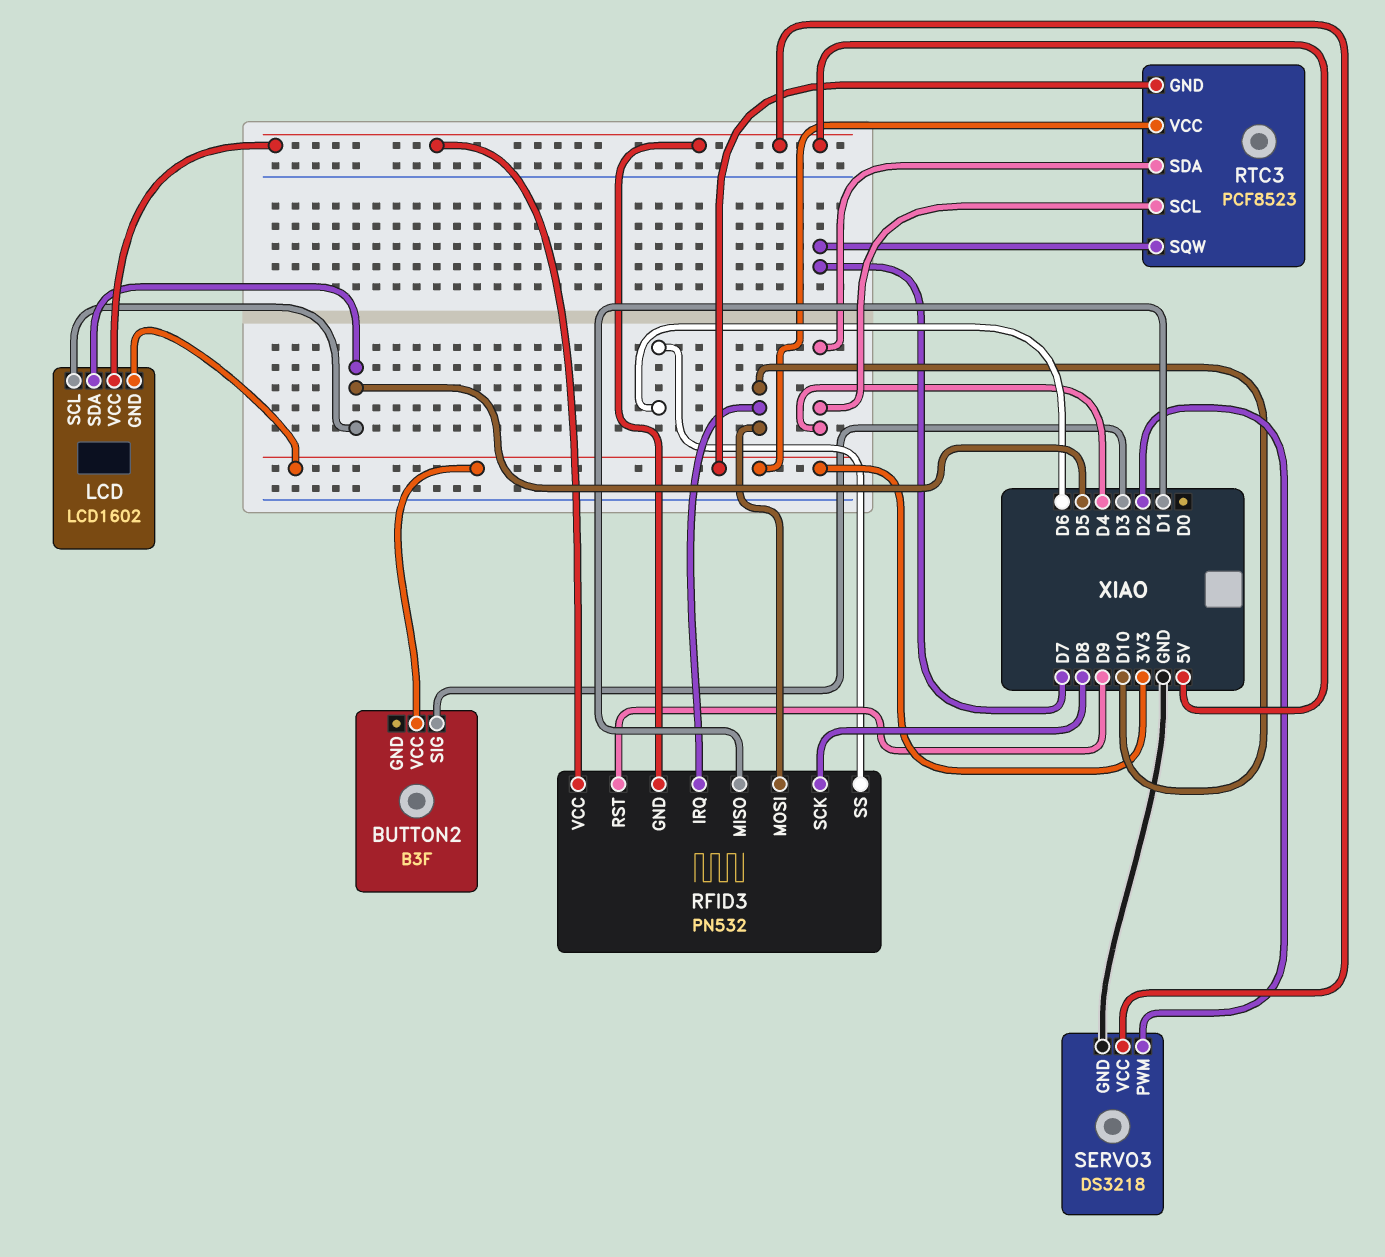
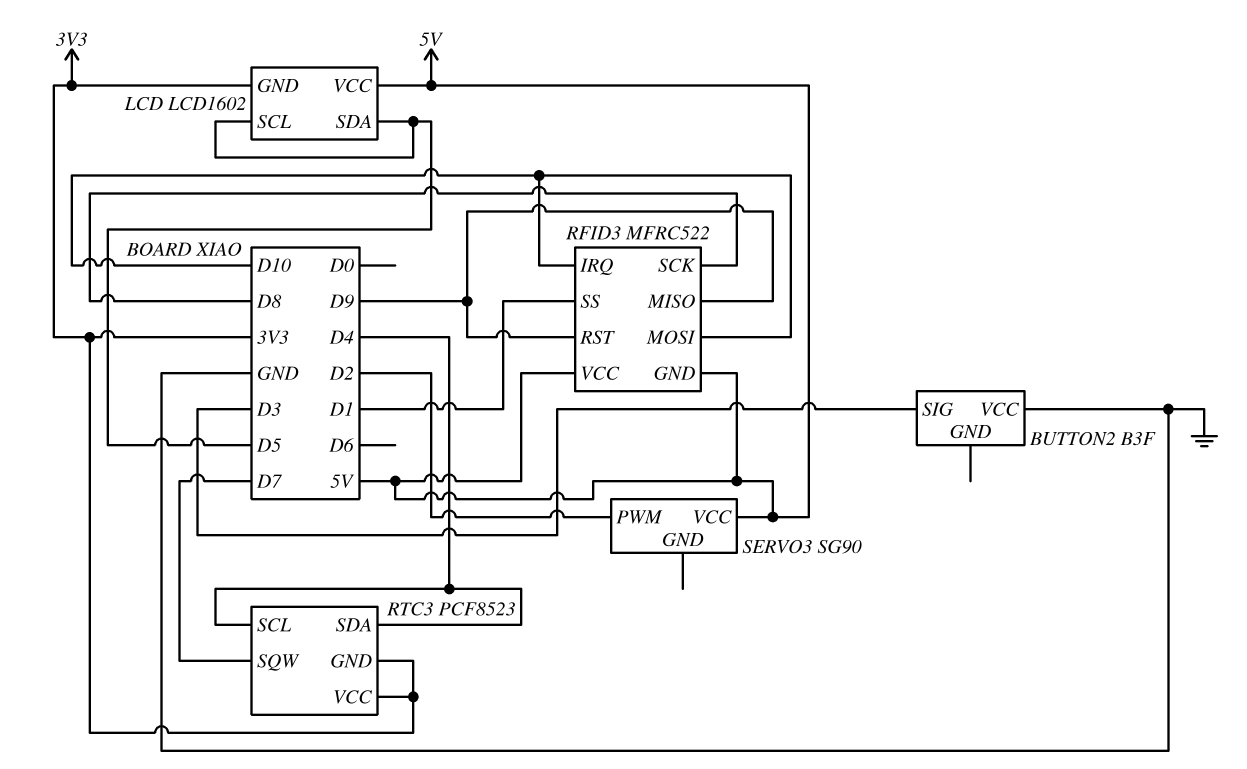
BUTTON2 pin VCC: 3V3 -> GND
RFID3: PN532 -> MFRC522
RFID3 pin MISO: D1 -> D9
RFID3 pin SS: D6 -> D1
SERVO3: DS3218 -> SG90
SERVO3 pin GND: GND -> none

